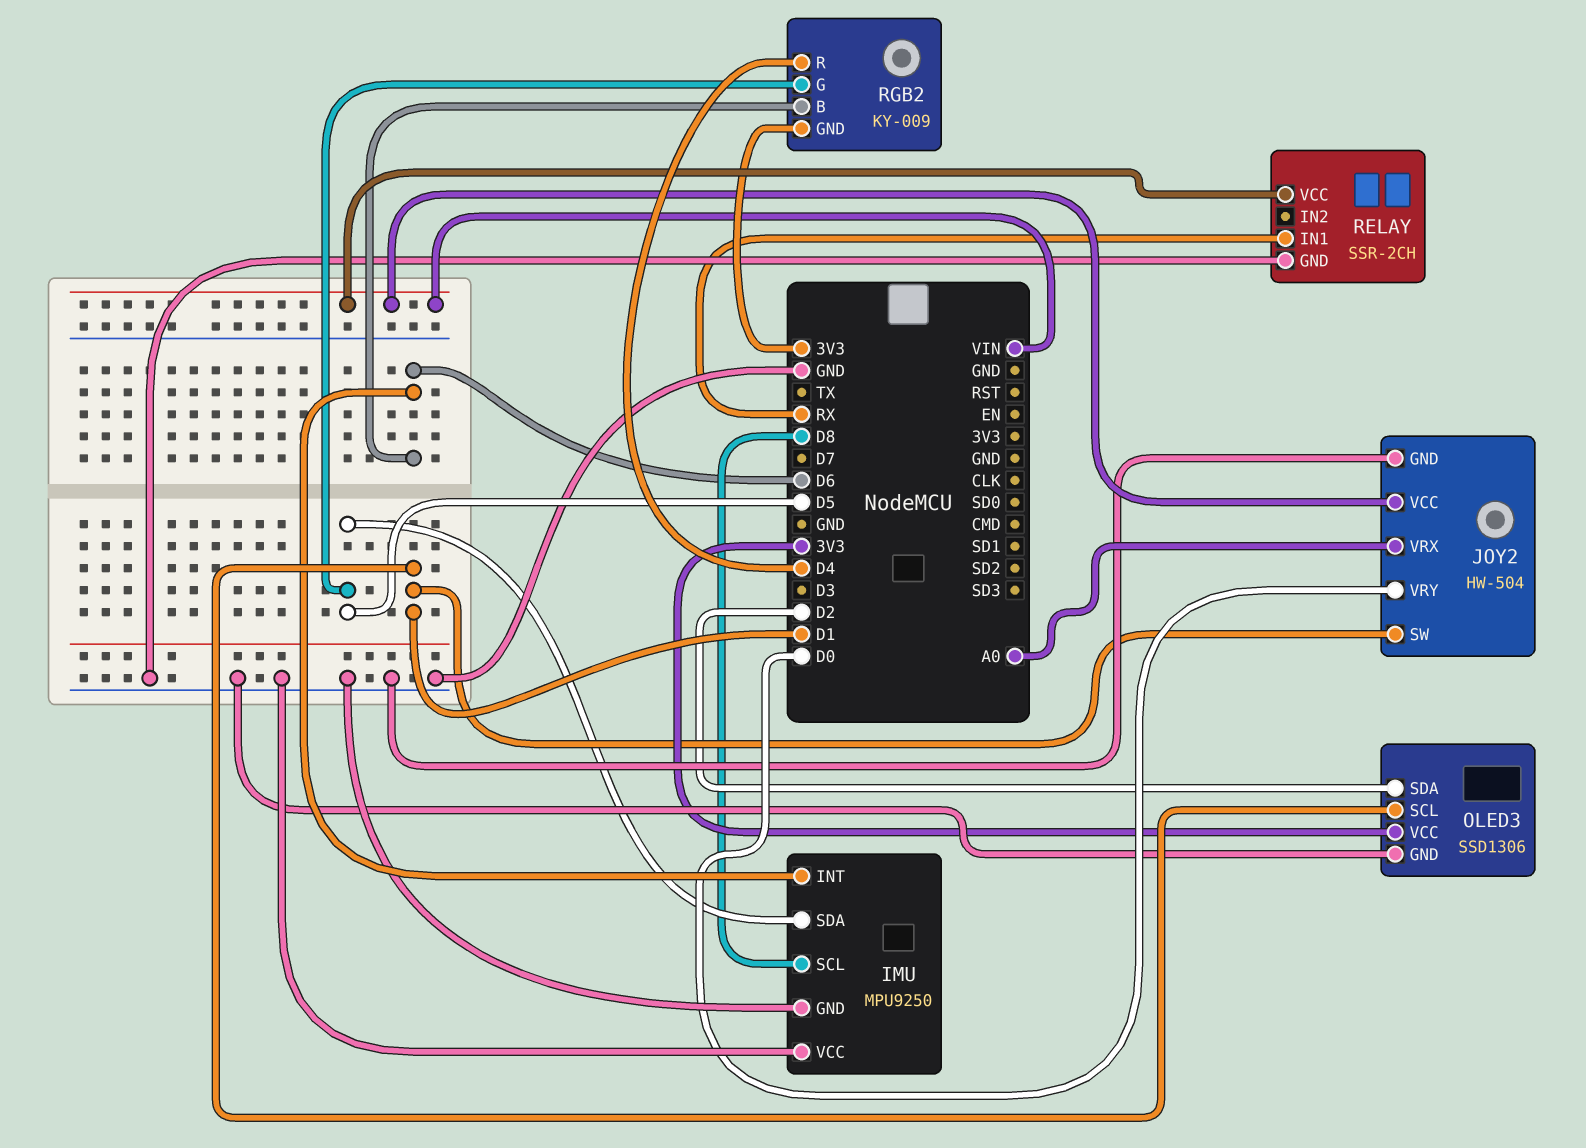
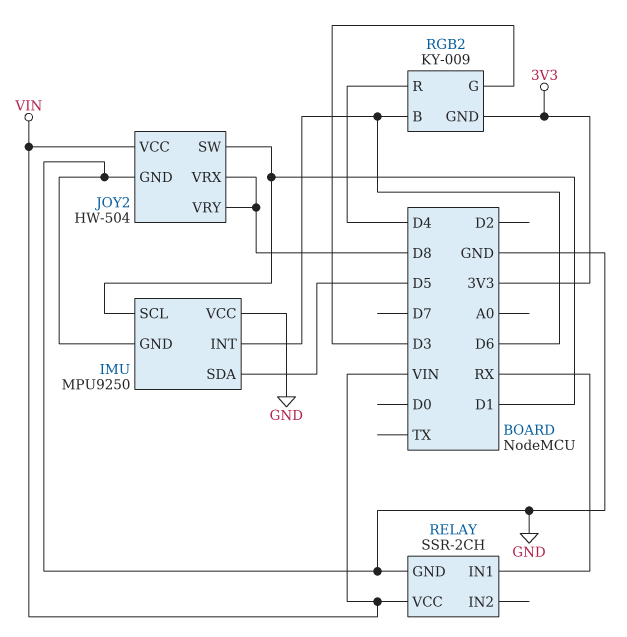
IMU pin SCL: D8 -> D1
JOY2 pin VRX: A0 -> D8
JOY2 pin VRY: D0 -> D8
OLED3: SSD1306 -> none
OLED3 pin GND: GND -> none
OLED3 pin SCL: D1 -> none
OLED3 pin SDA: D2 -> none
OLED3 pin VCC: 3V3 -> none
RGB2 pin G: D5 -> D3

